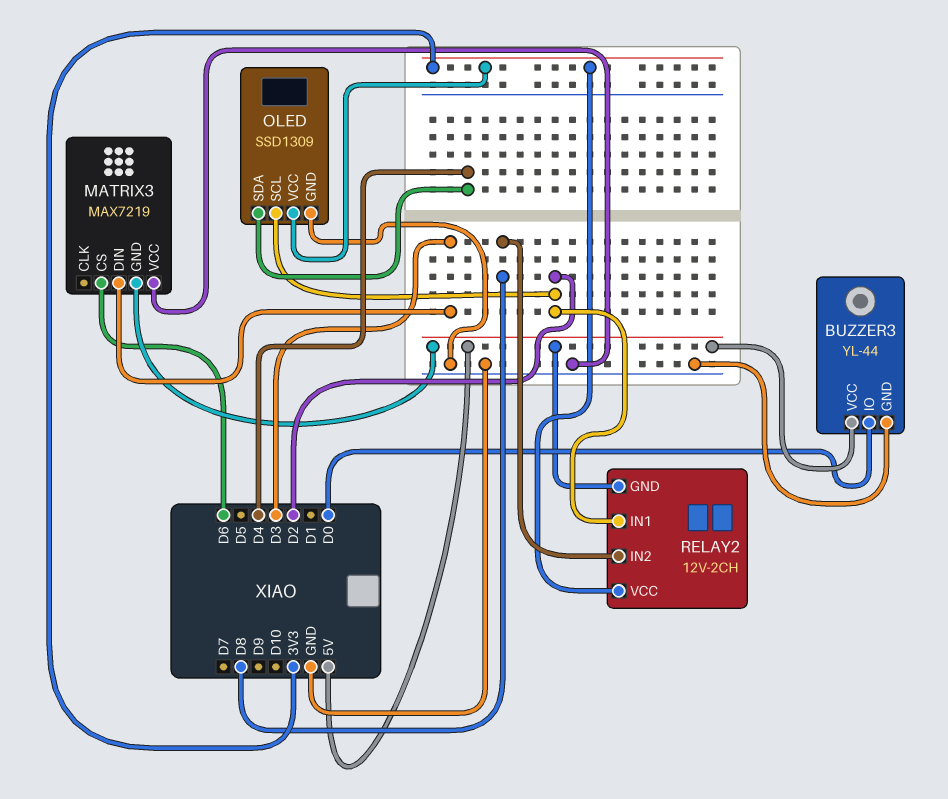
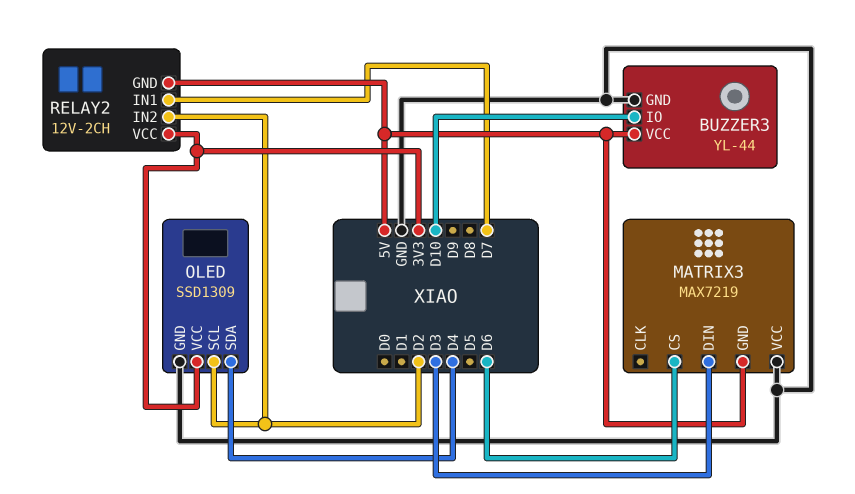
BUZZER3 pin IO: D0 -> D10
RELAY2 pin IN1: D2 -> D7
RELAY2 pin IN2: D8 -> D2

